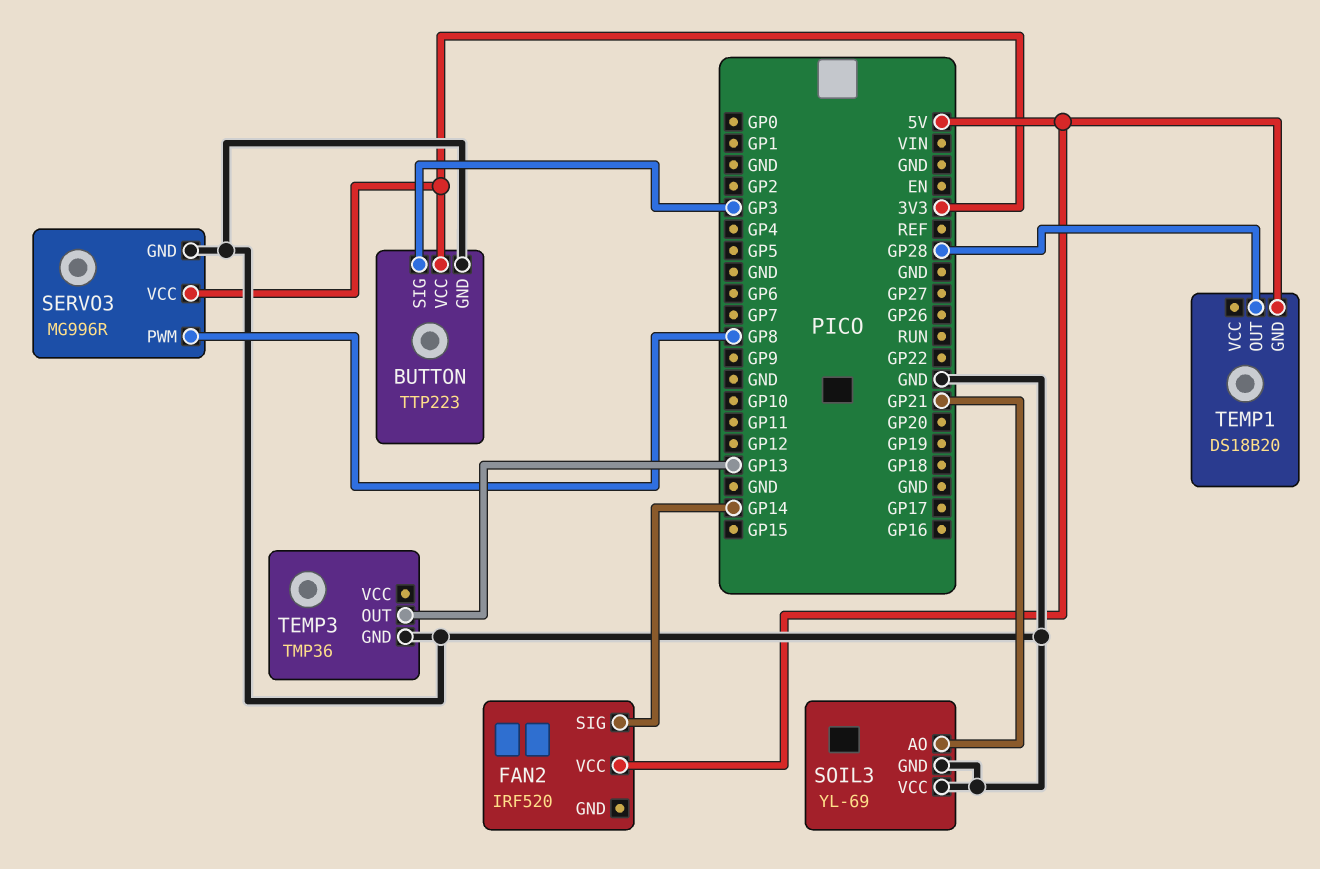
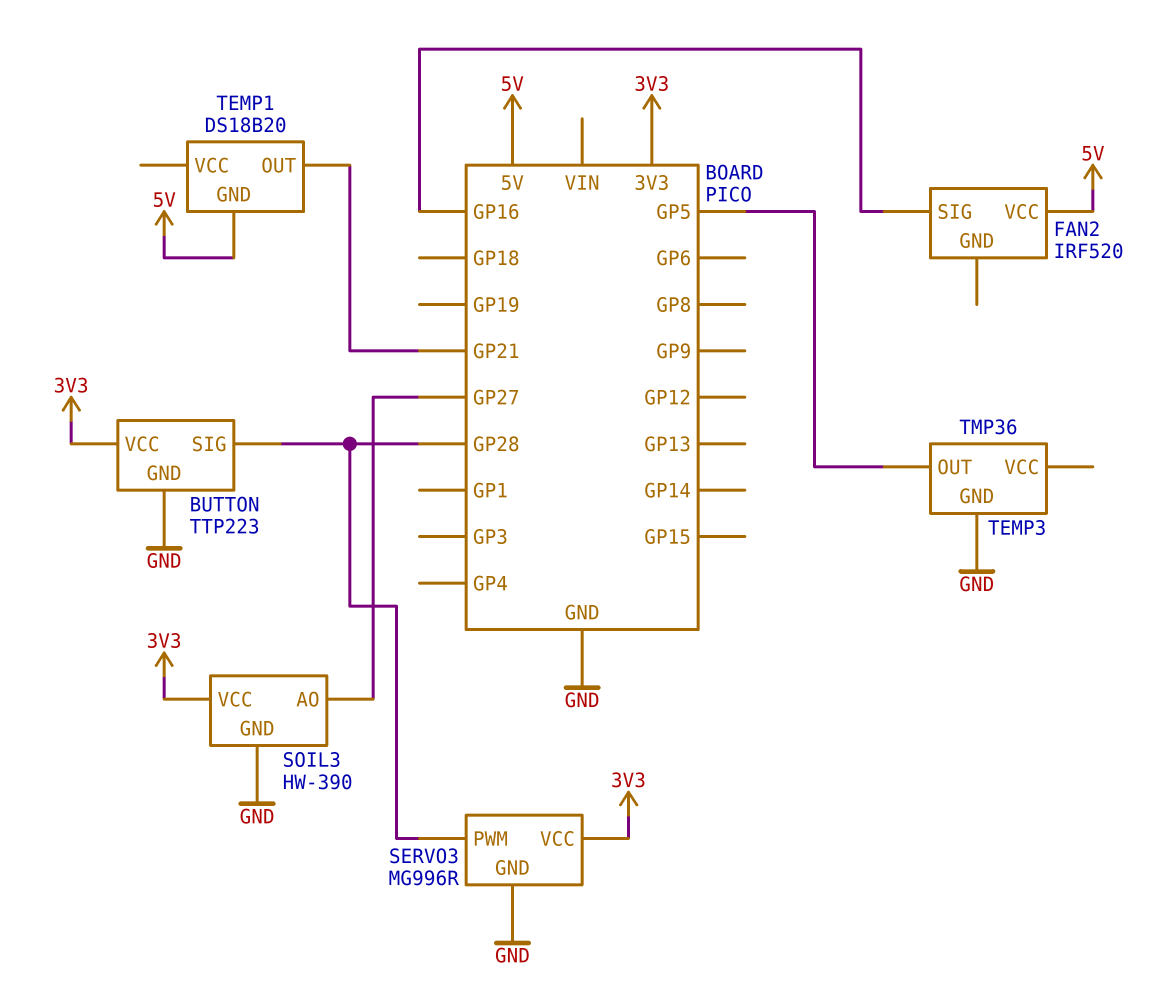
BUTTON pin SIG: GP3 -> GP28
FAN2 pin SIG: GP14 -> GP16
SERVO3 pin PWM: GP8 -> GP28
SOIL3: YL-69 -> HW-390
SOIL3 pin AO: GP21 -> GP27
SOIL3 pin VCC: GND -> 3V3
TEMP1 pin OUT: GP28 -> GP21
TEMP3 pin OUT: GP13 -> GP5

